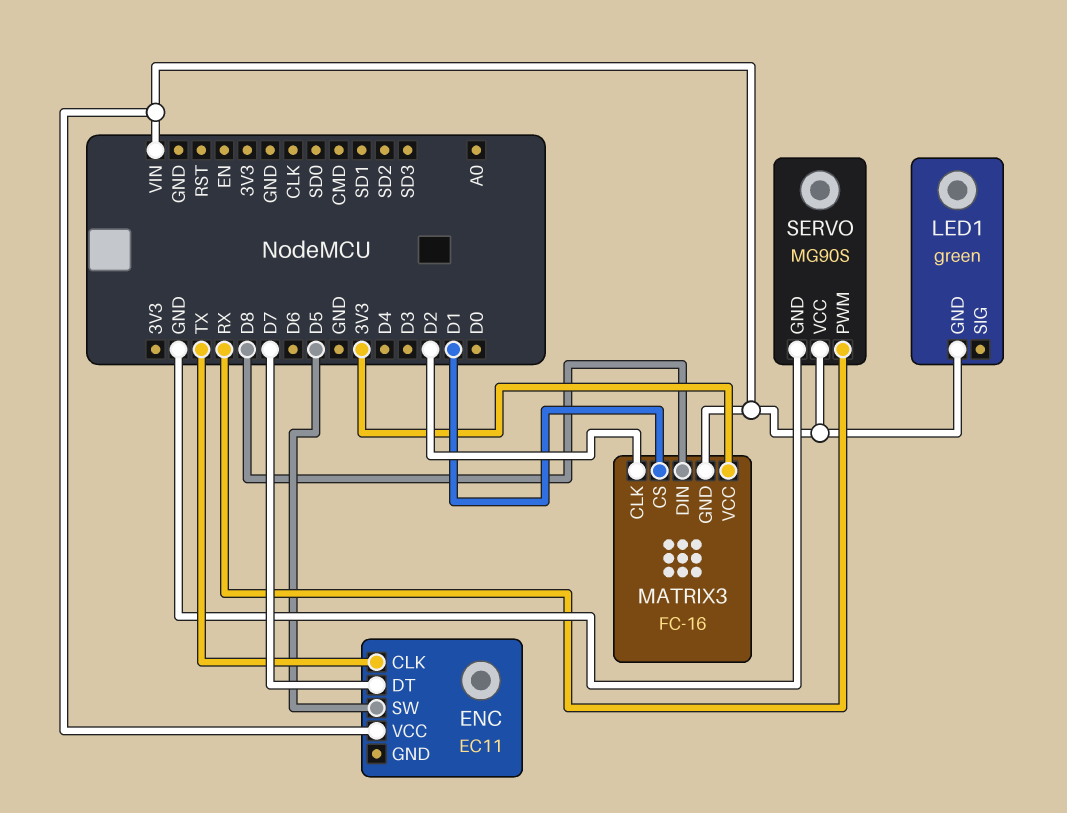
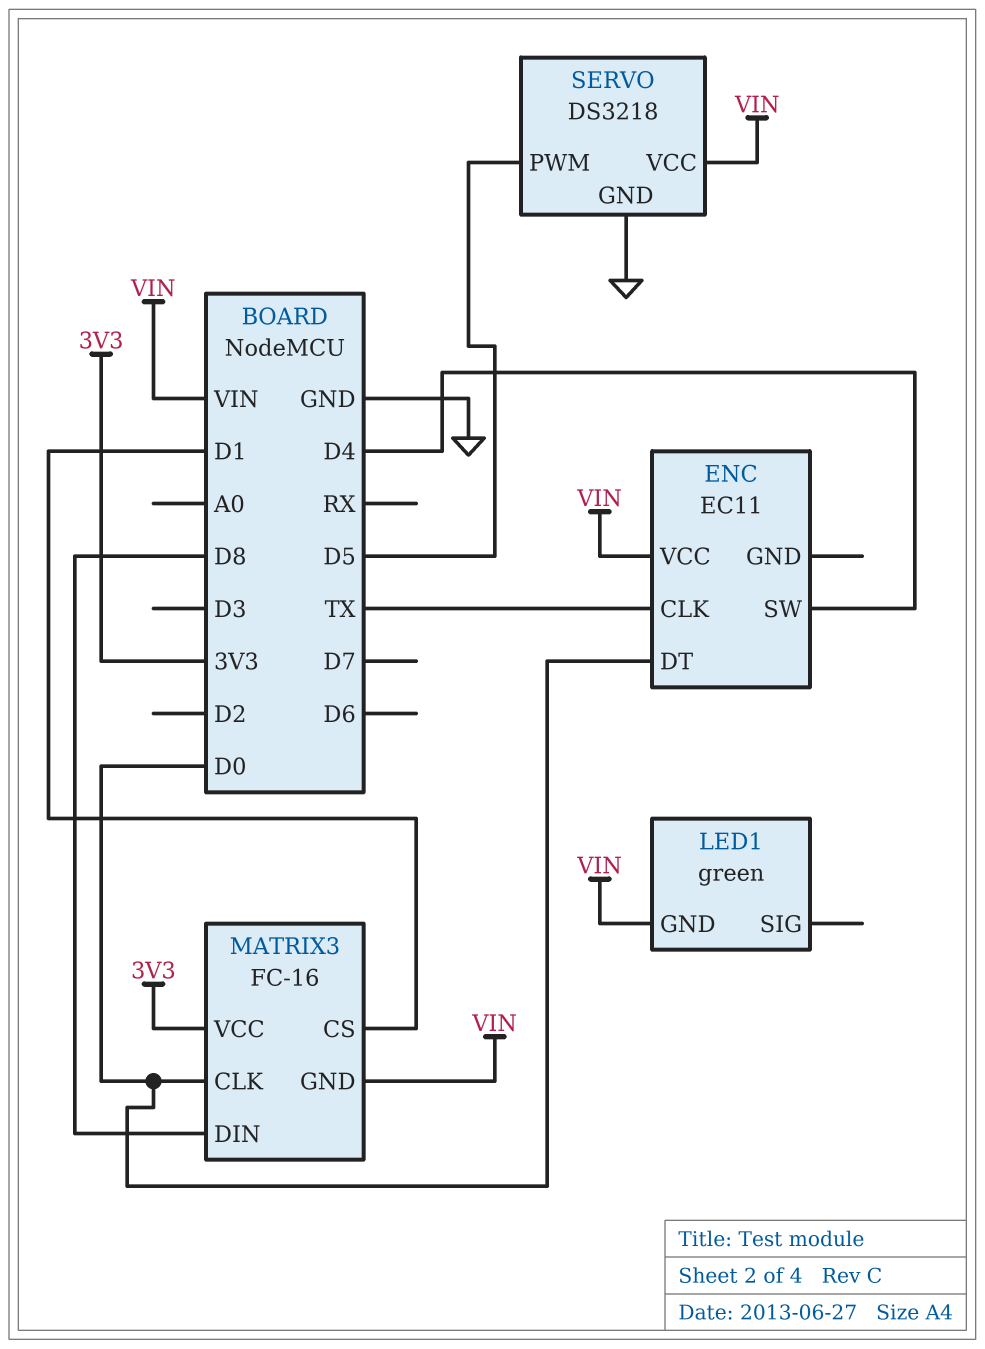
ENC pin DT: D7 -> D0
ENC pin SW: D5 -> D4
MATRIX3 pin CLK: D2 -> D0
SERVO: MG90S -> DS3218
SERVO pin PWM: RX -> D5

